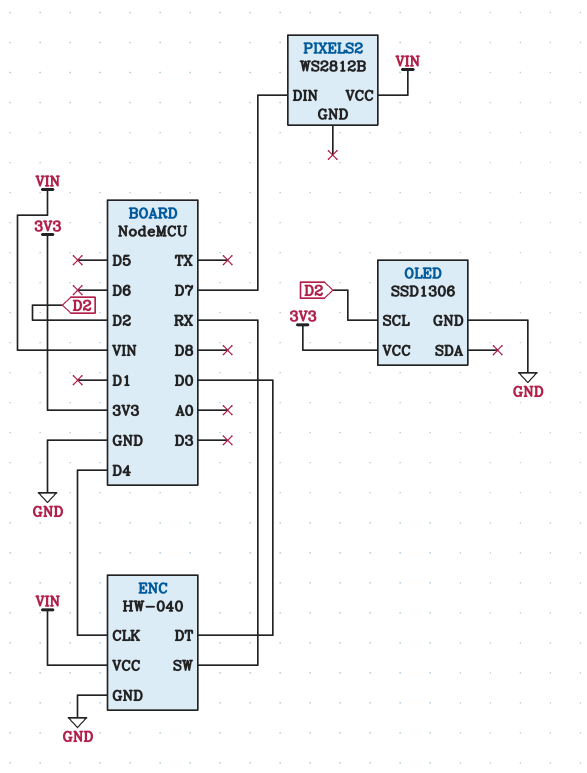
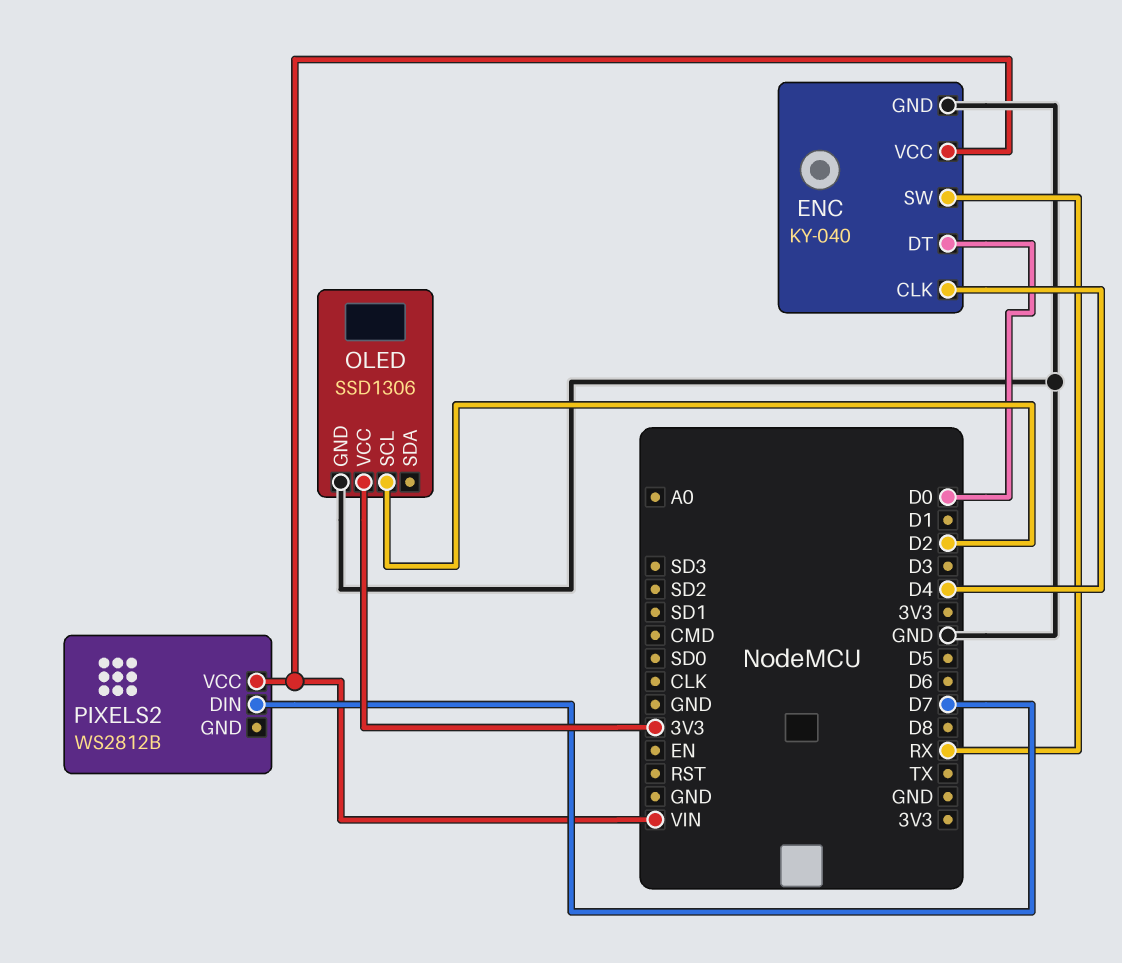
ENC: HW-040 -> KY-040

